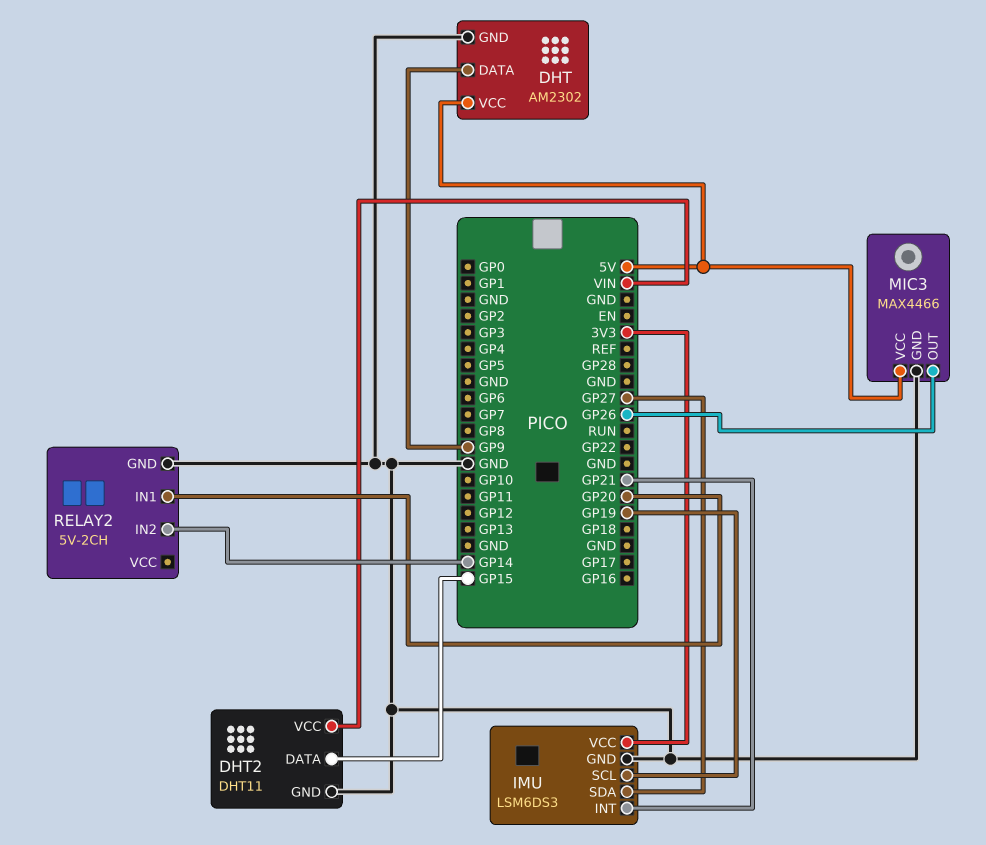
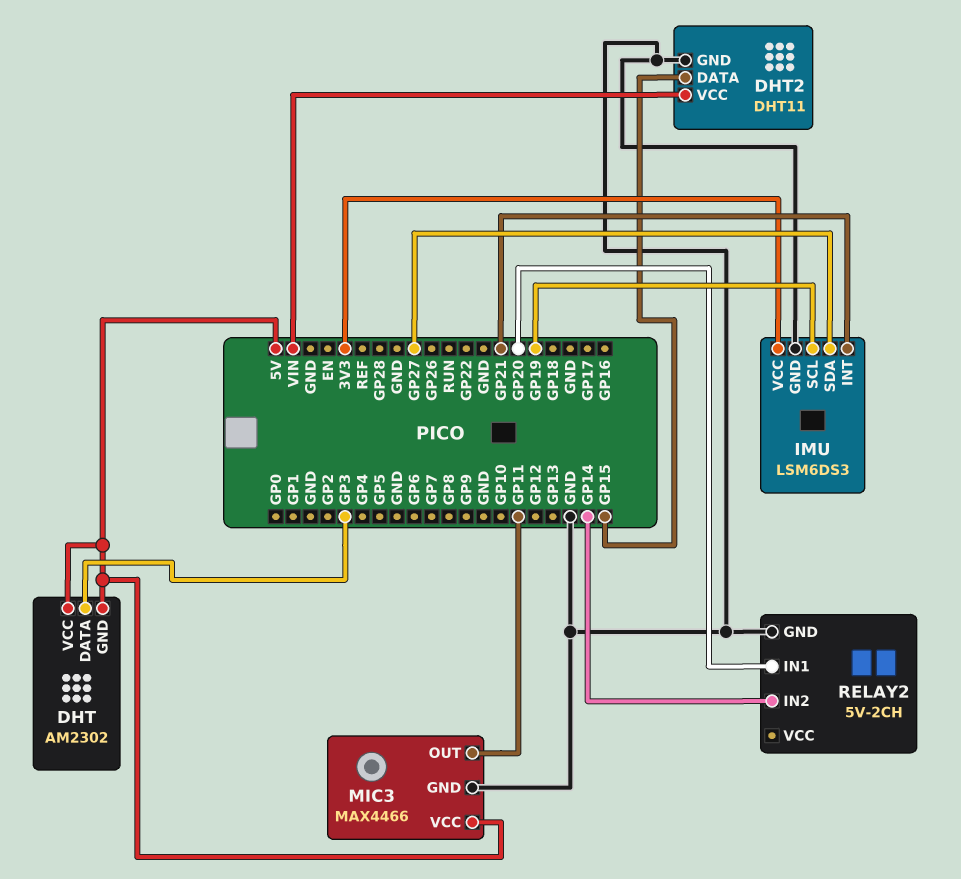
DHT pin DATA: GP9 -> GP3
DHT pin GND: GND -> 5V
MIC3 pin OUT: GP26 -> GP11

